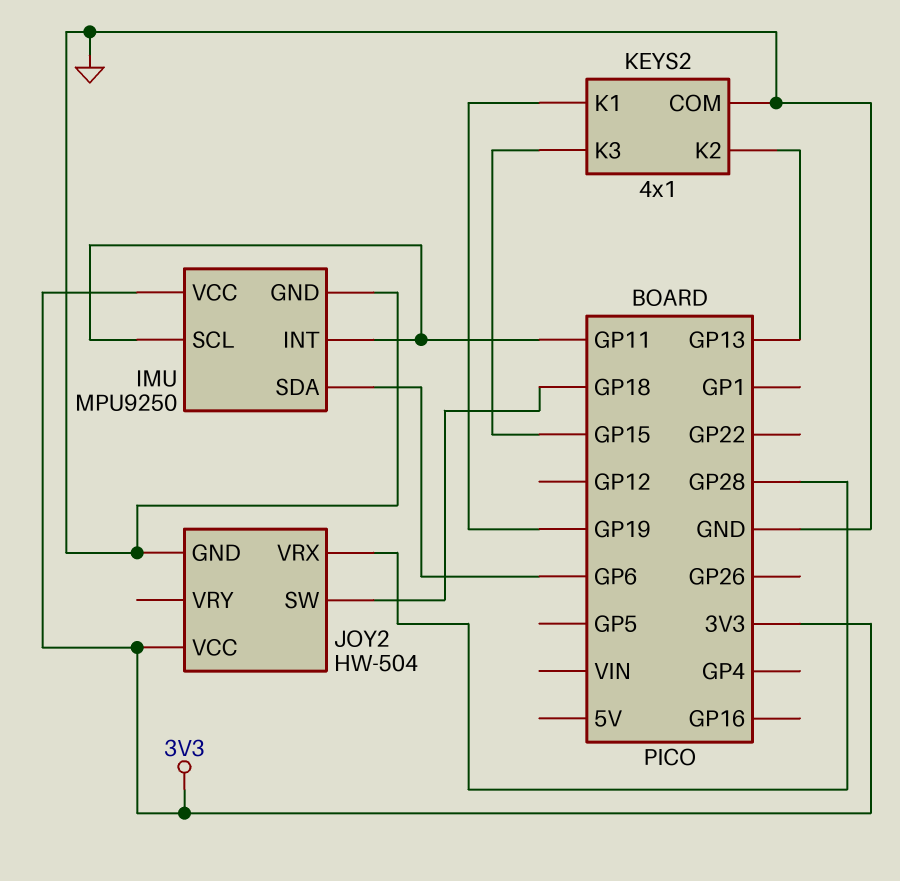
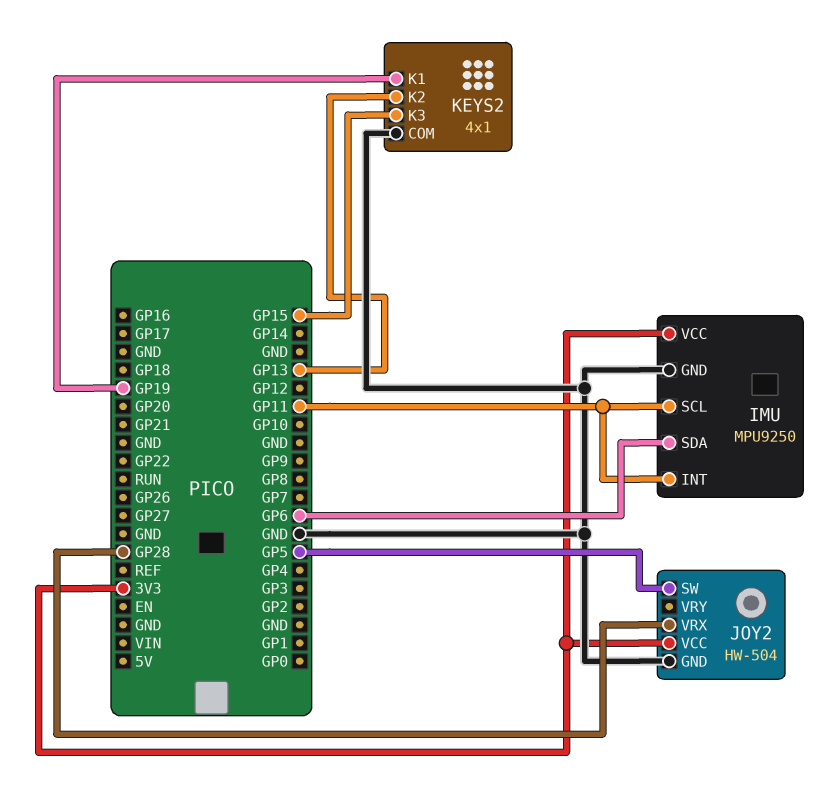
JOY2 pin SW: GP18 -> GP5

